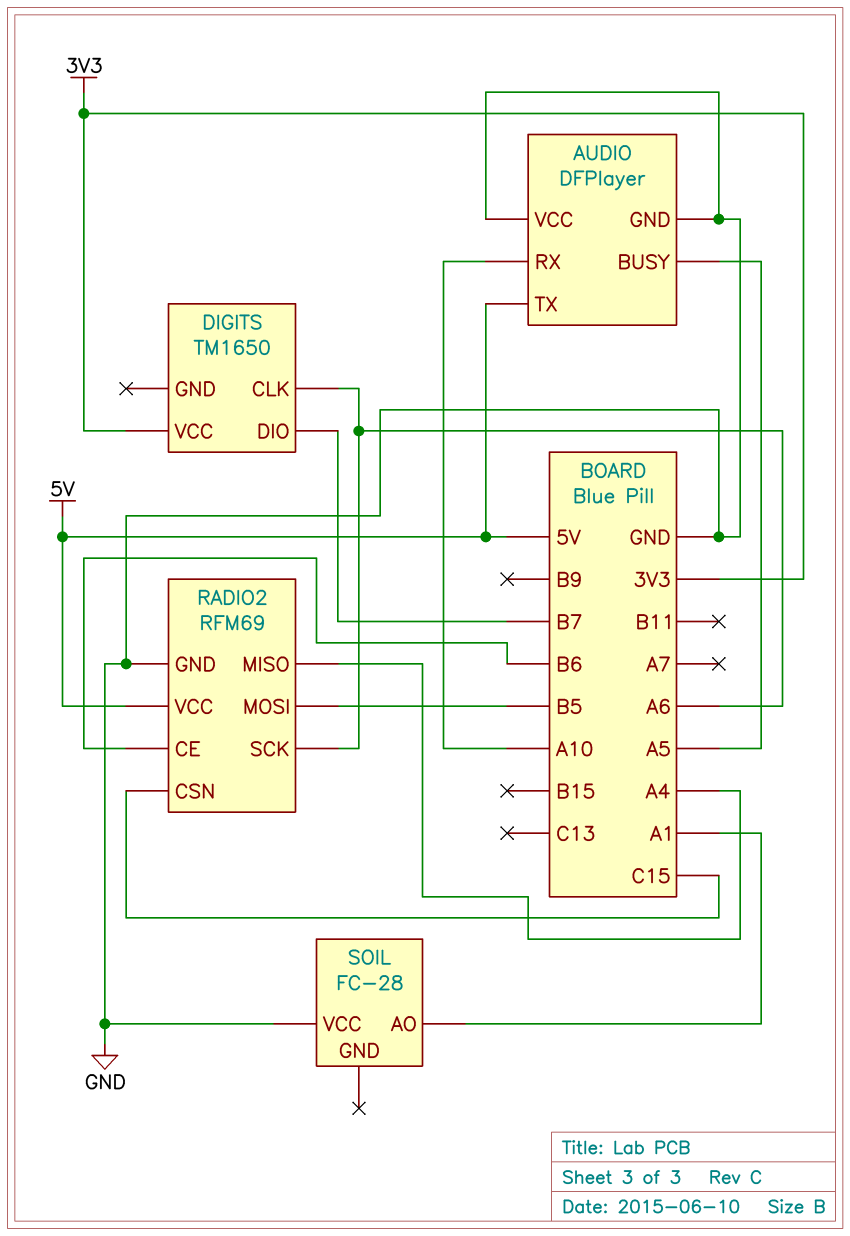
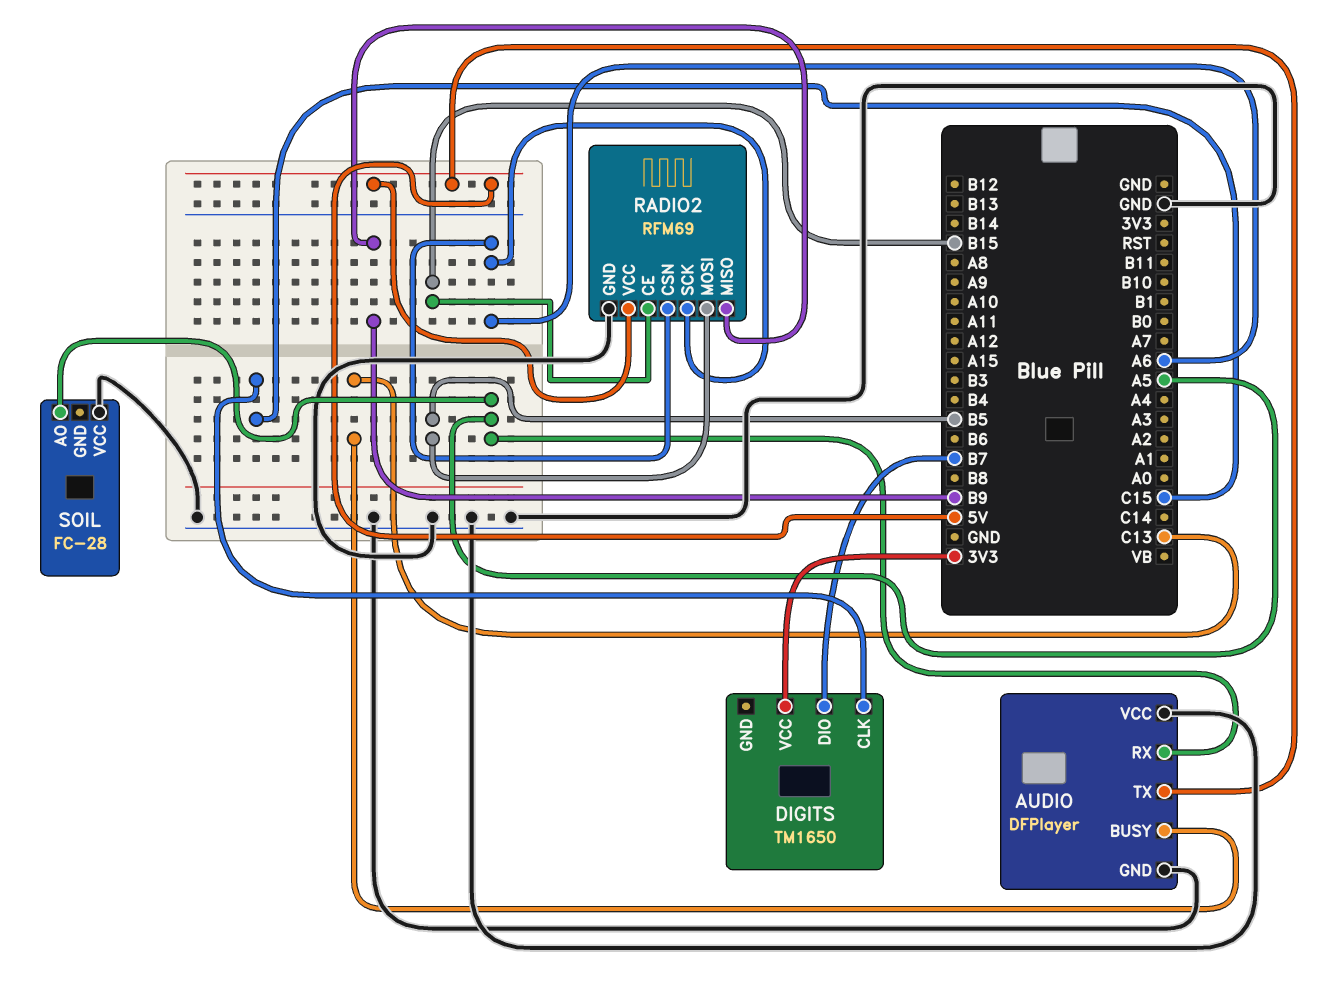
AUDIO pin BUSY: A5 -> C13
AUDIO pin RX: A10 -> A5
DIGITS pin CLK: A6 -> C15
RADIO2 pin CE: B6 -> B15
RADIO2 pin CSN: C15 -> A6
RADIO2 pin MISO: A4 -> B9
SOIL pin AO: A1 -> A5

